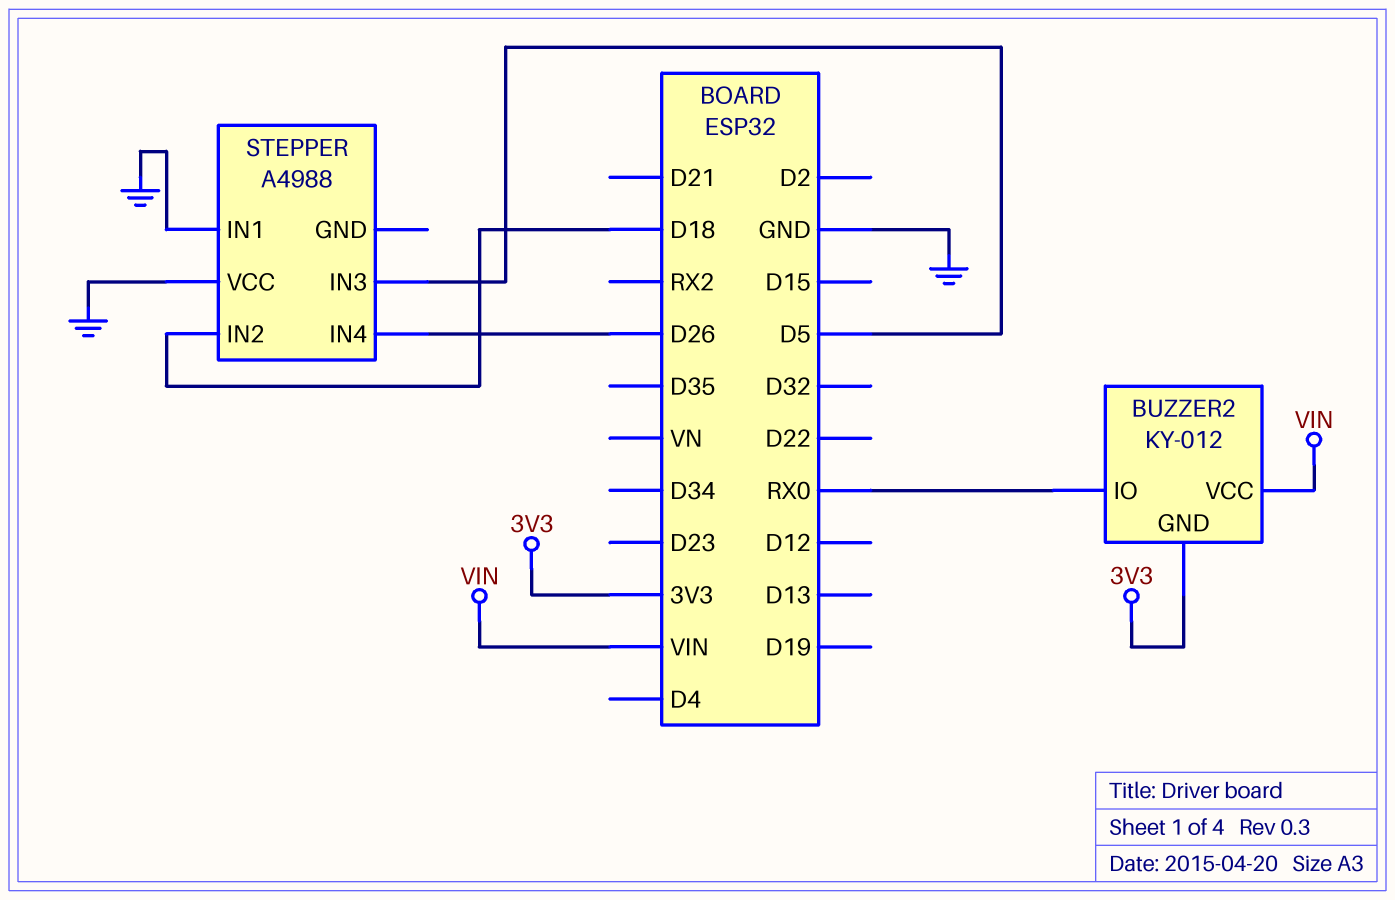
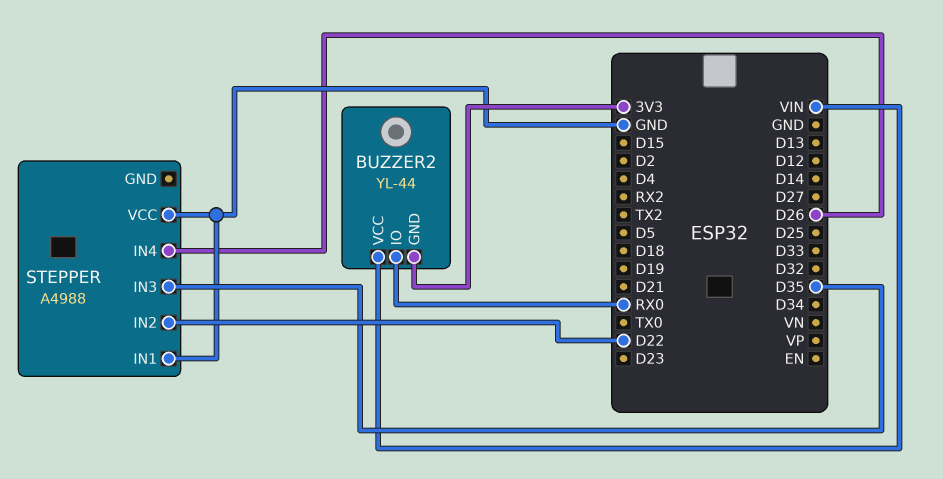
BUZZER2: KY-012 -> YL-44
STEPPER pin IN2: D18 -> D22
STEPPER pin IN3: D5 -> D35

